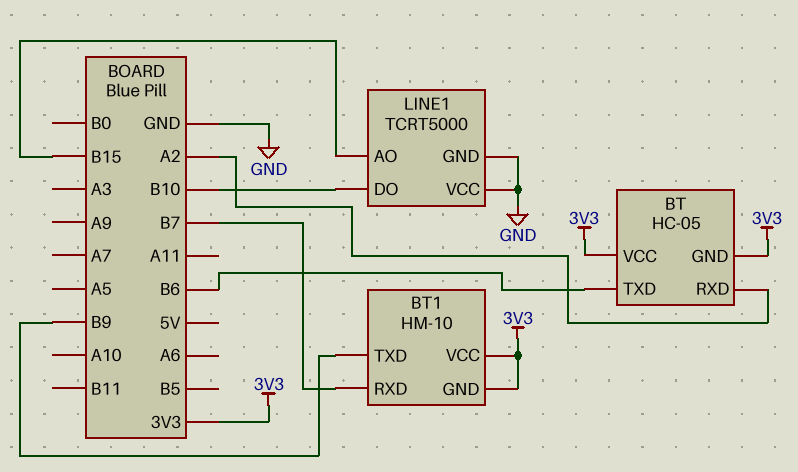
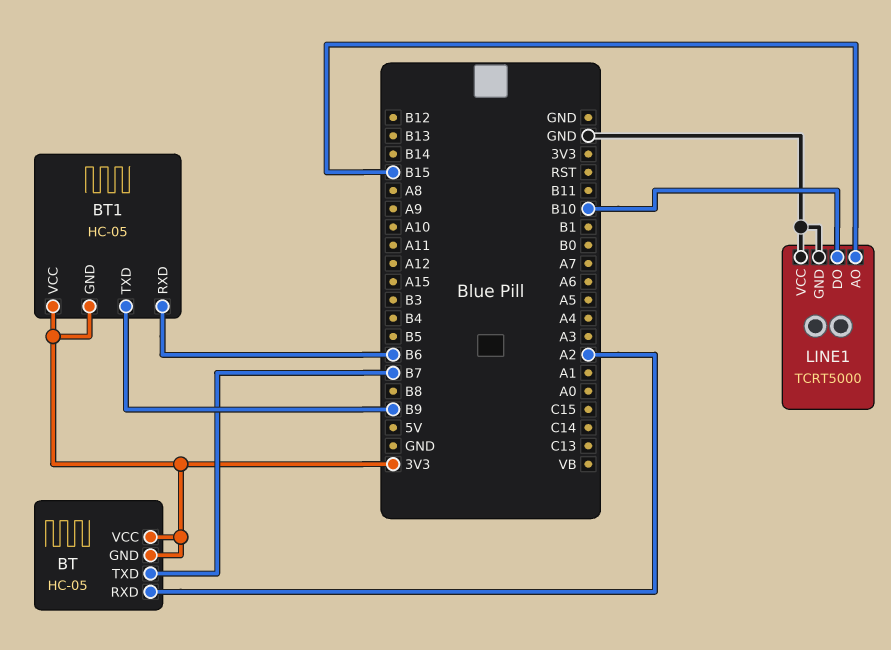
BT pin TXD: B6 -> B7
BT1: HM-10 -> HC-05
BT1 pin RXD: B7 -> B6

